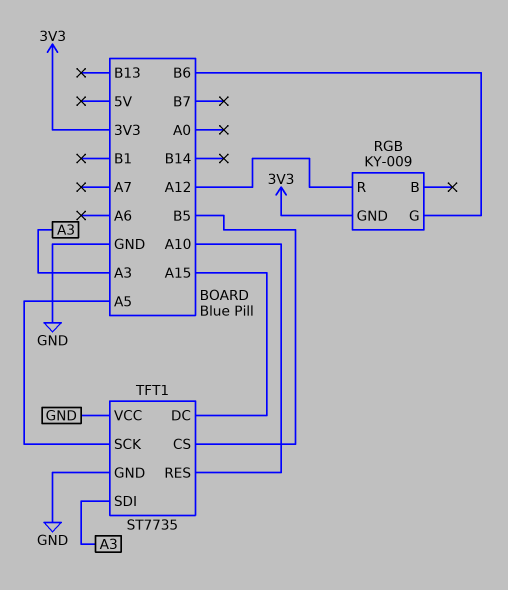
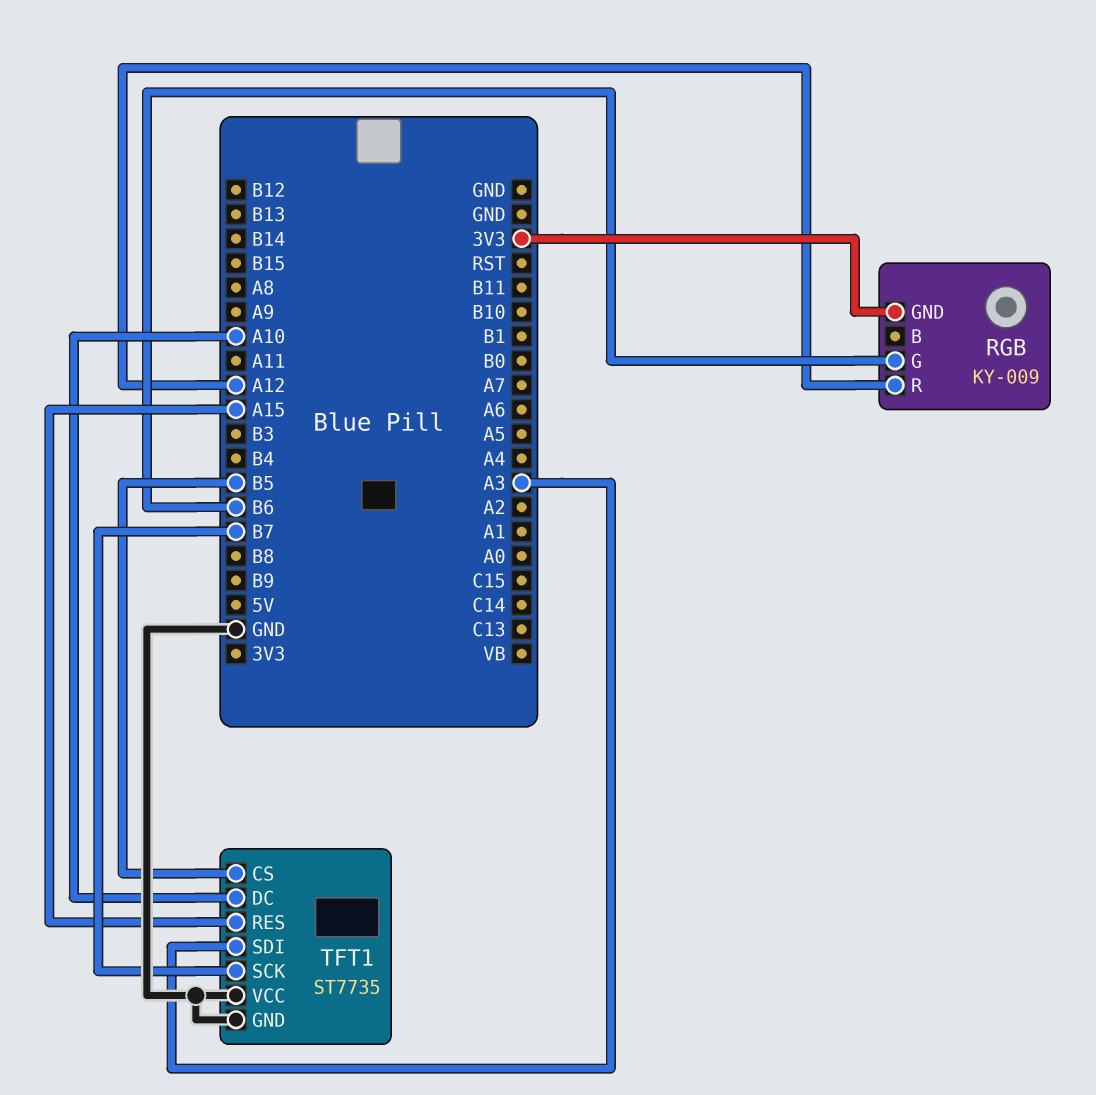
TFT1 pin DC: A15 -> A10
TFT1 pin RES: A10 -> A15
TFT1 pin SCK: A5 -> B7

